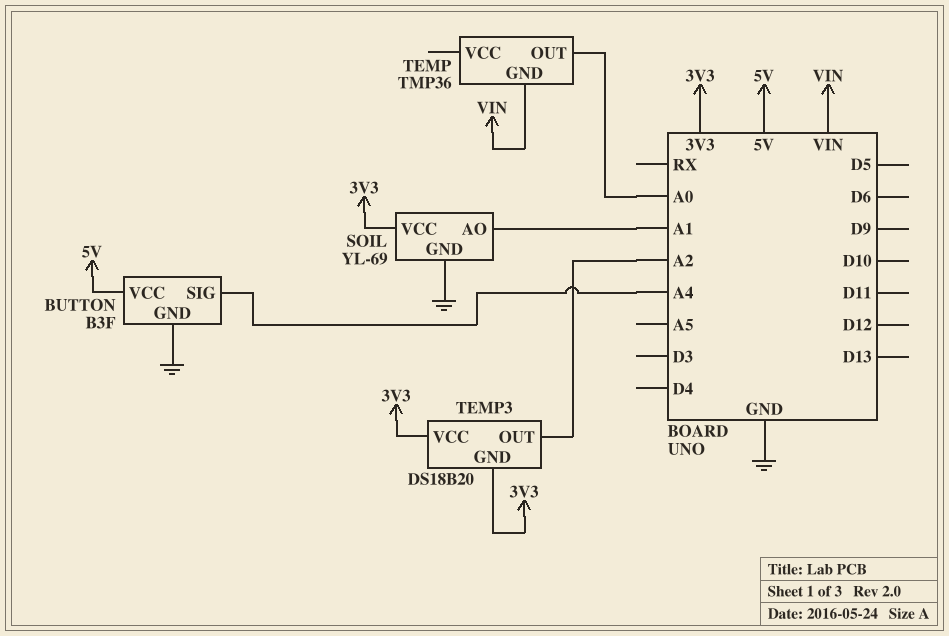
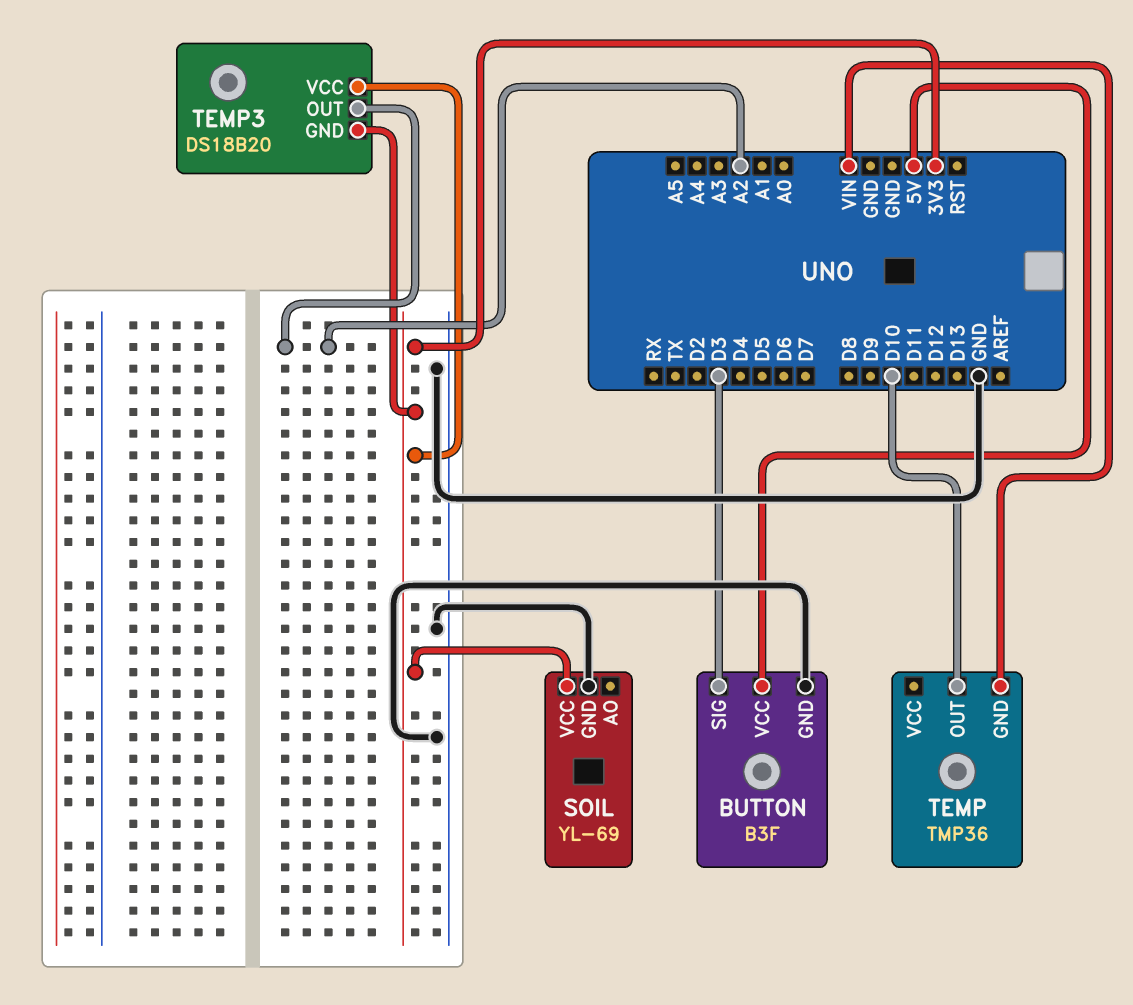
BUTTON pin SIG: A4 -> D3
SOIL pin AO: A1 -> none
TEMP pin OUT: A0 -> D10

